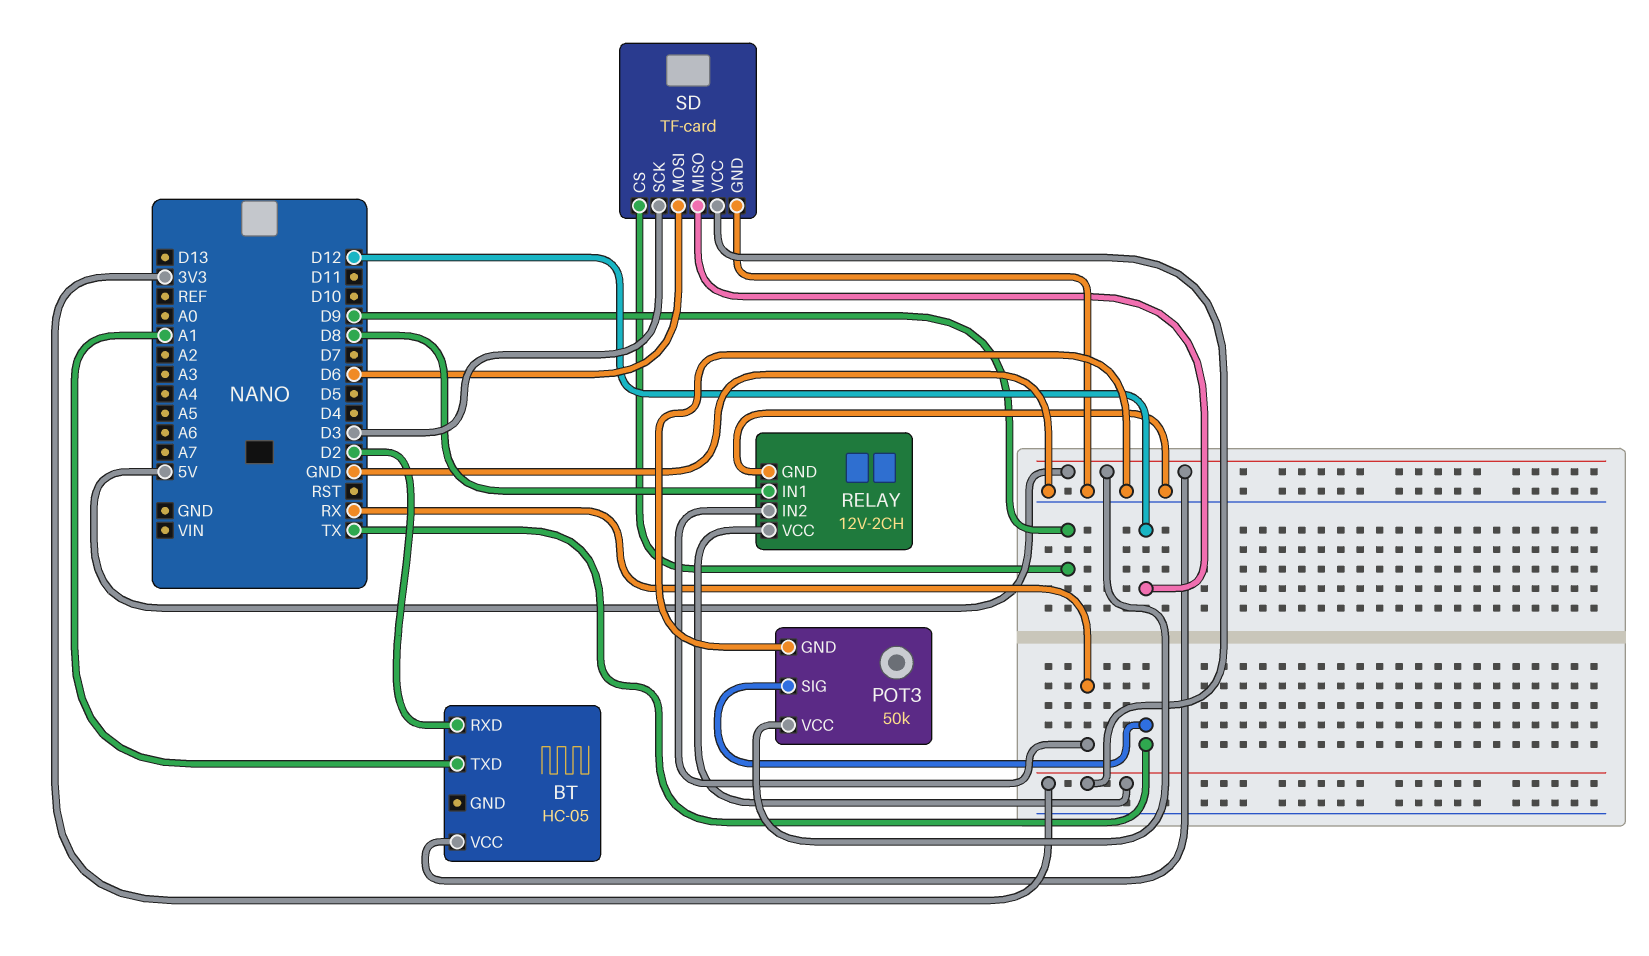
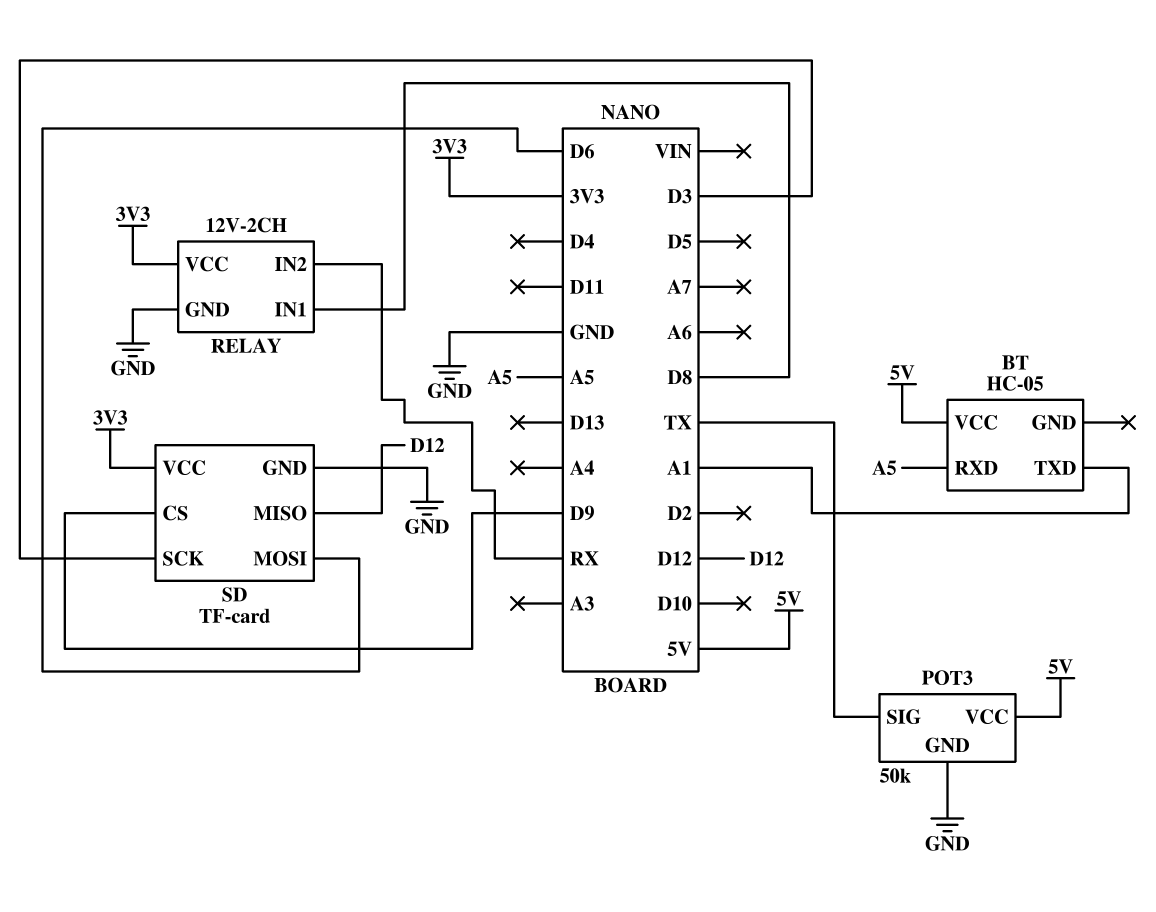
BT pin RXD: D2 -> A5

